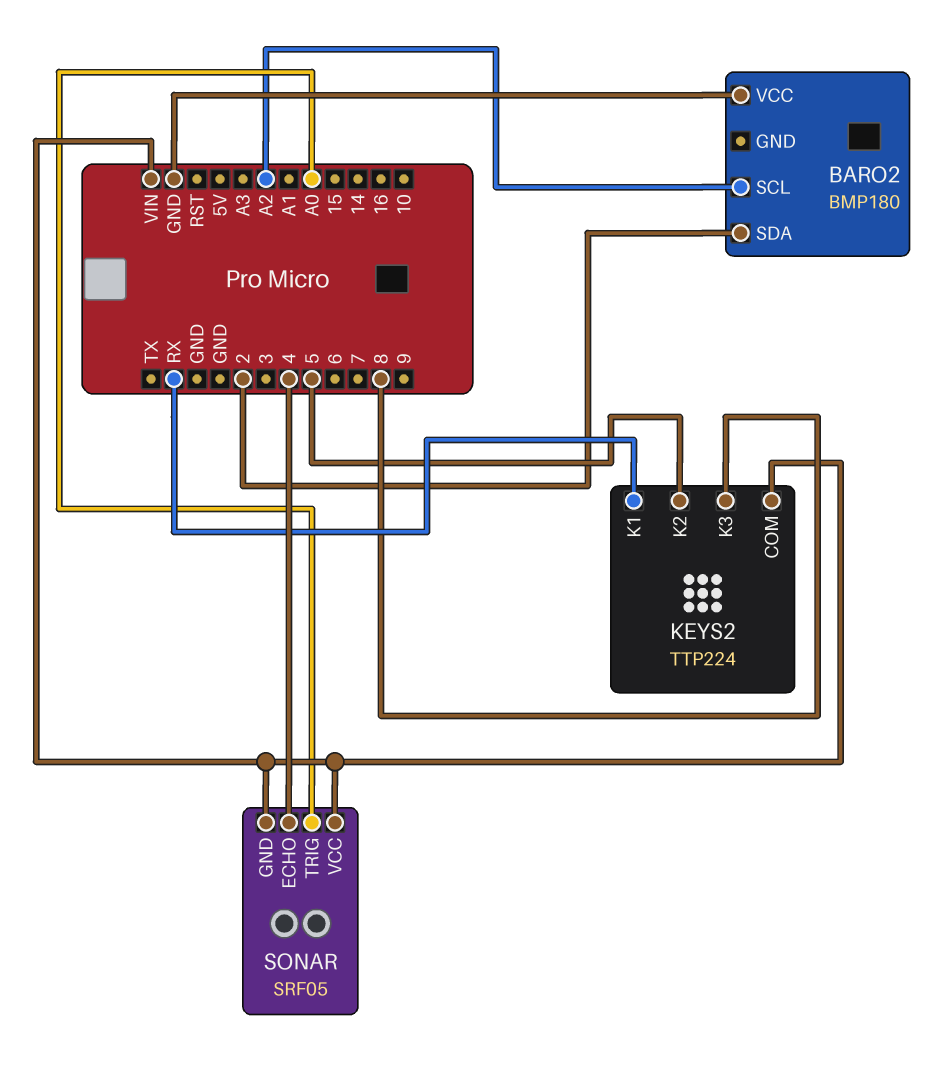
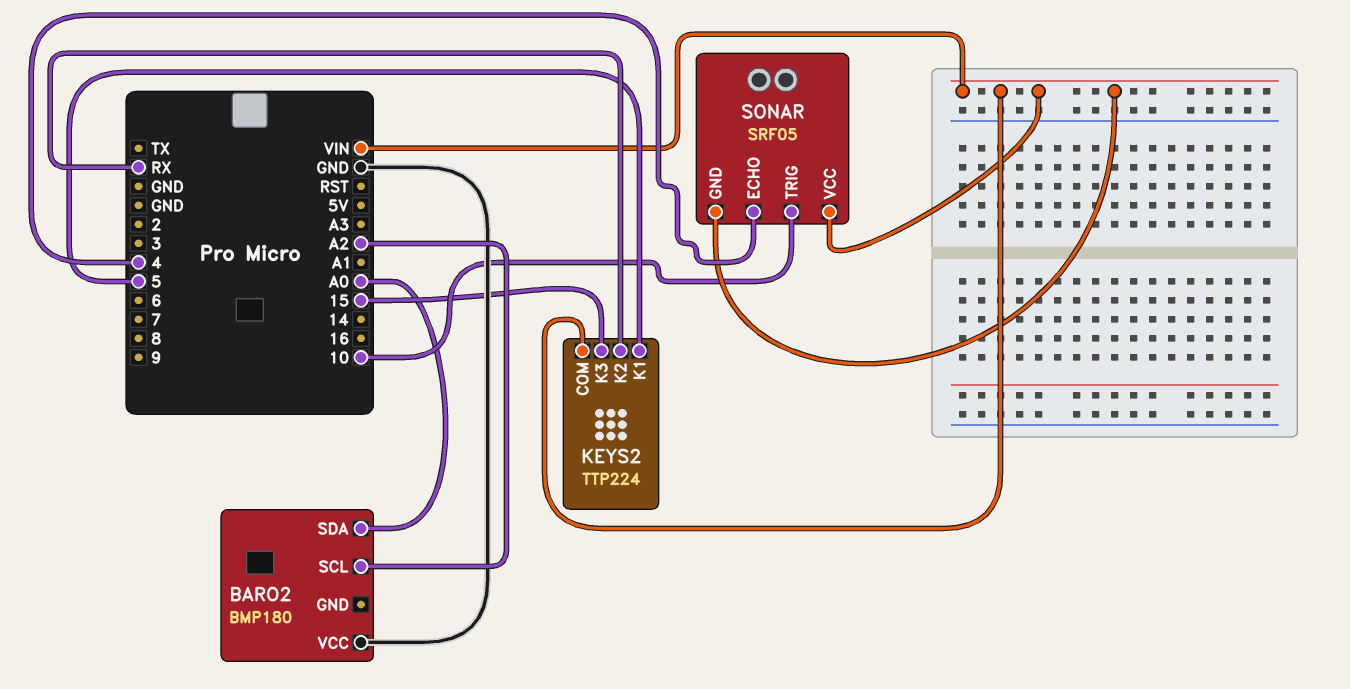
BARO2 pin SDA: 2 -> A0
KEYS2 pin K1: RX -> 5
KEYS2 pin K2: 5 -> RX
KEYS2 pin K3: 8 -> 15
SONAR pin TRIG: A0 -> 10

